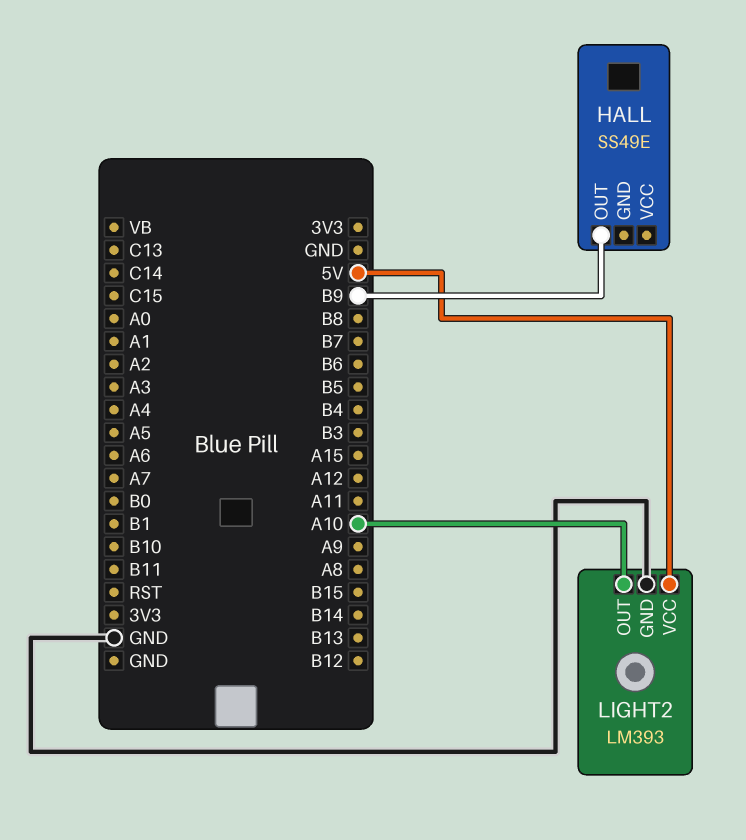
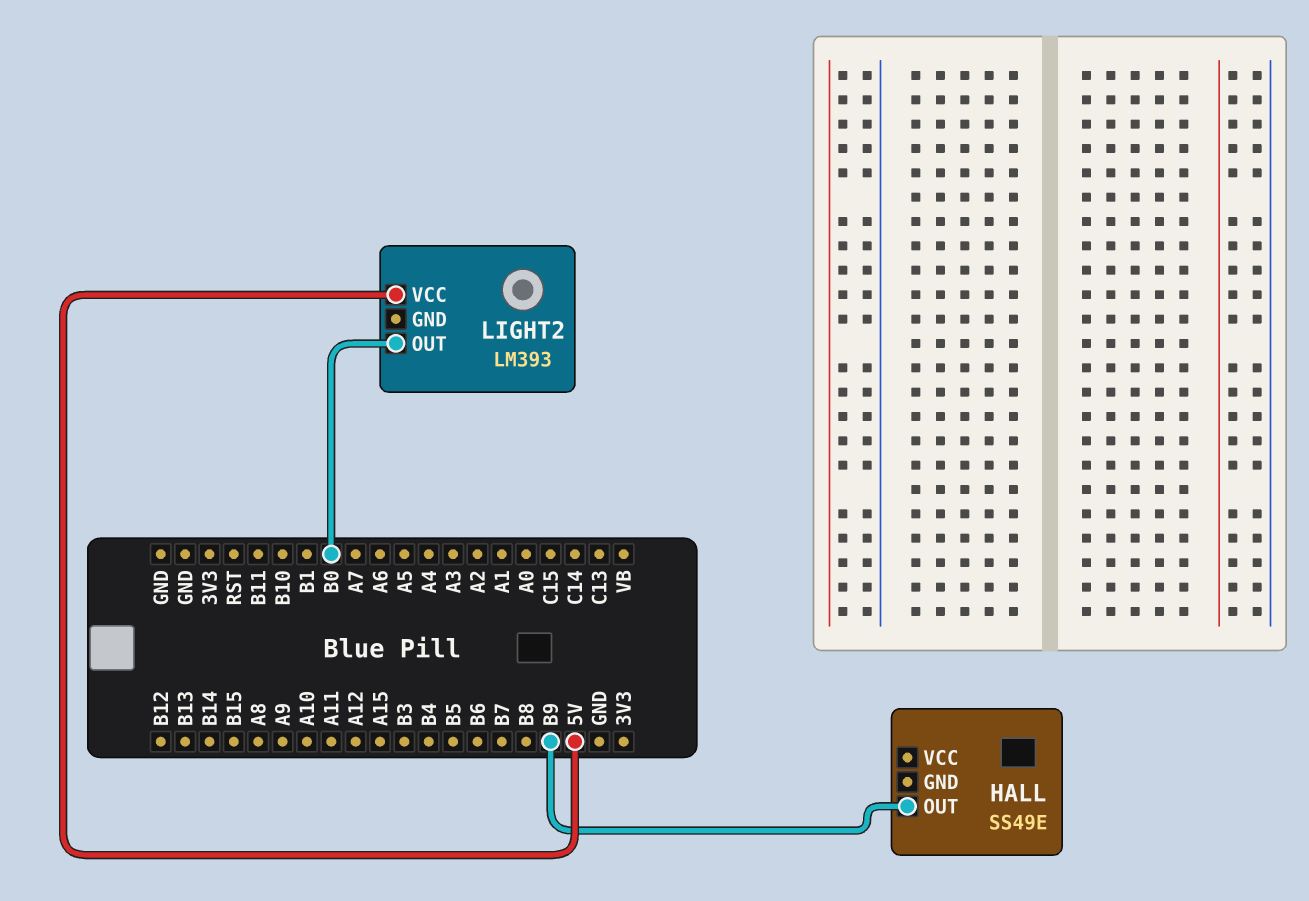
LIGHT2 pin GND: GND -> none
LIGHT2 pin OUT: A10 -> B0

